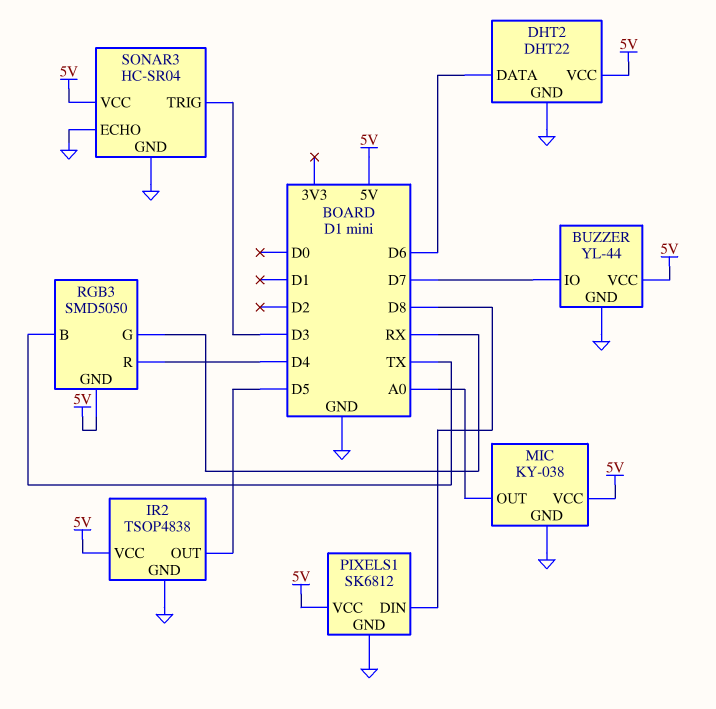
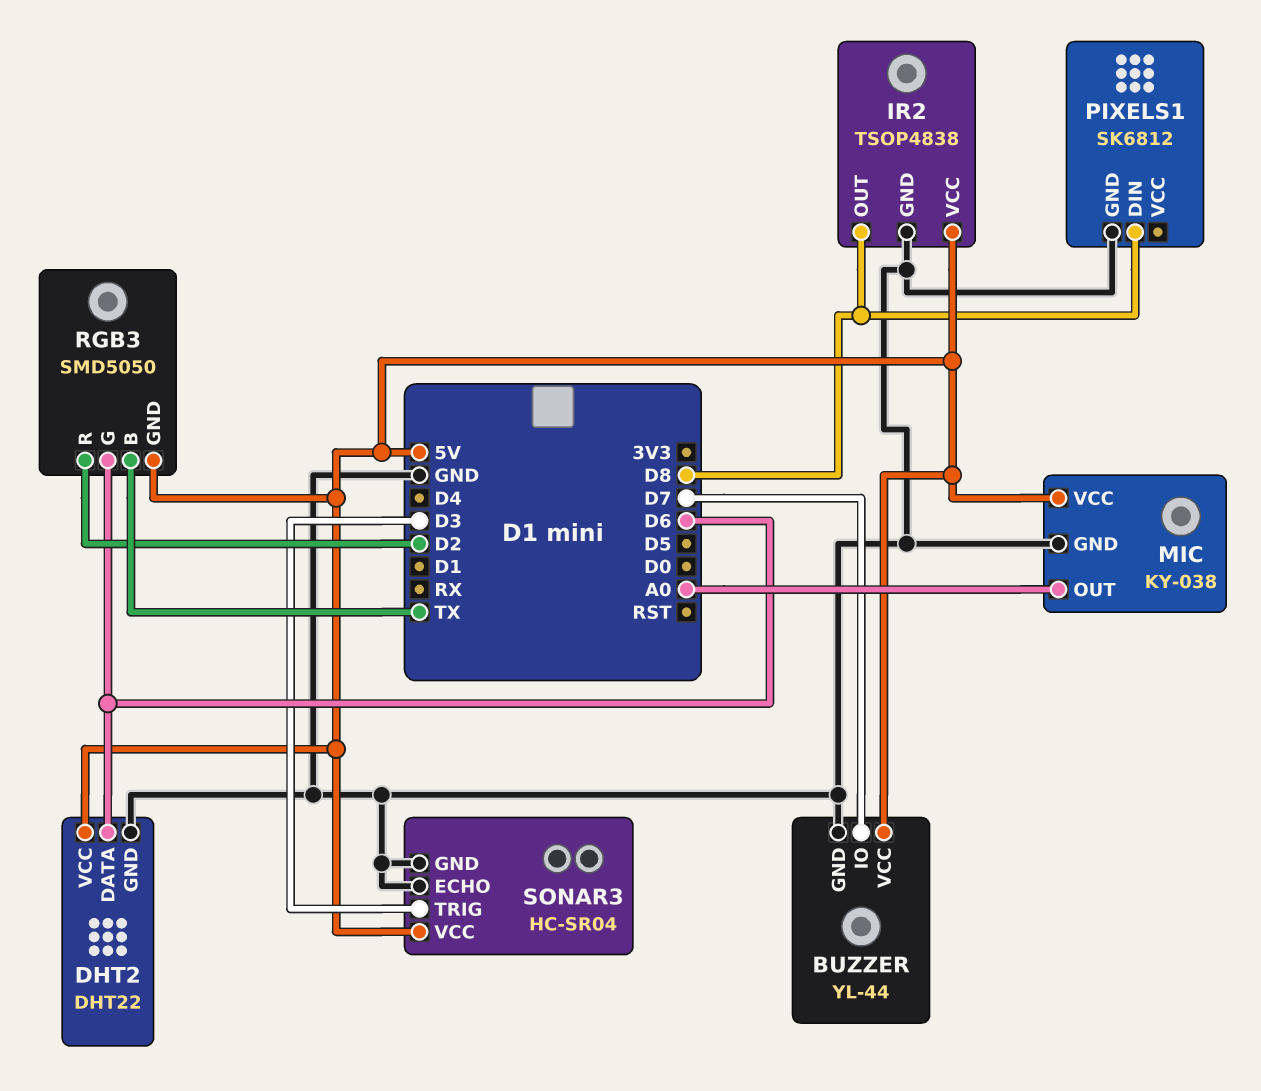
IR2 pin OUT: D5 -> D8
PIXELS1 pin VCC: 5V -> none
RGB3 pin G: RX -> D6
RGB3 pin R: D4 -> D2

